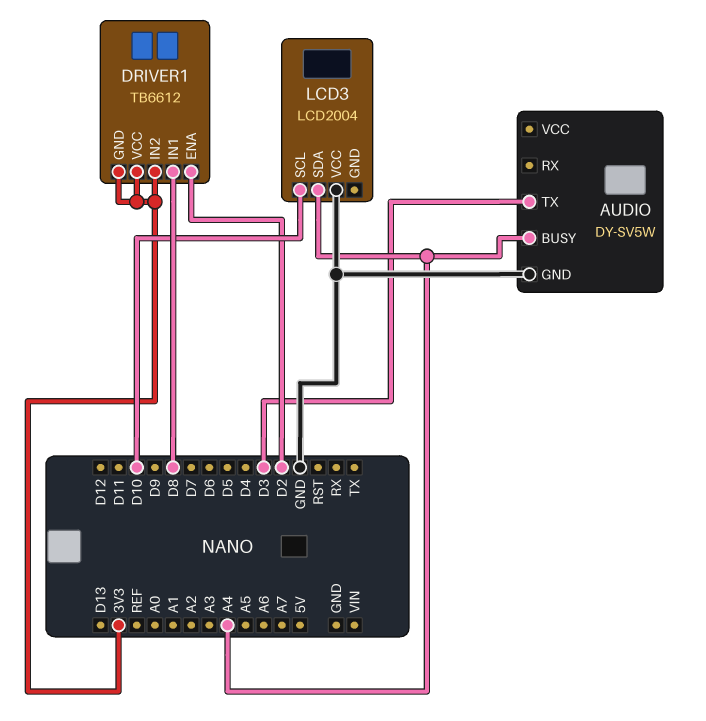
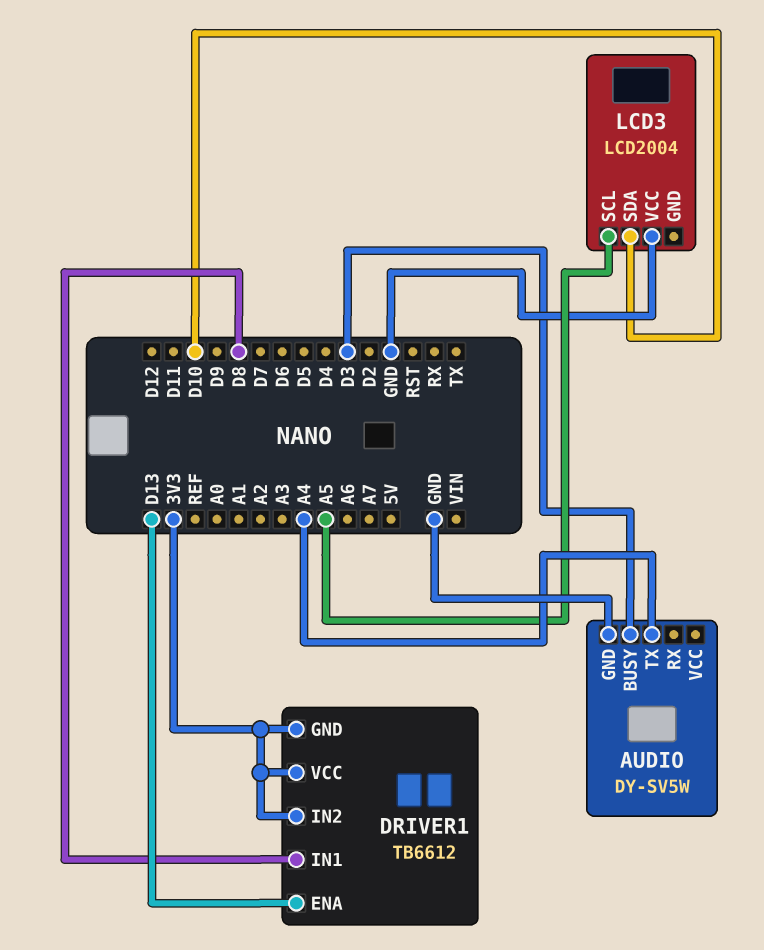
AUDIO pin BUSY: A4 -> D3
AUDIO pin TX: D3 -> A4
DRIVER1 pin ENA: D2 -> D13
LCD3 pin SCL: D10 -> A5
LCD3 pin SDA: A4 -> D10

